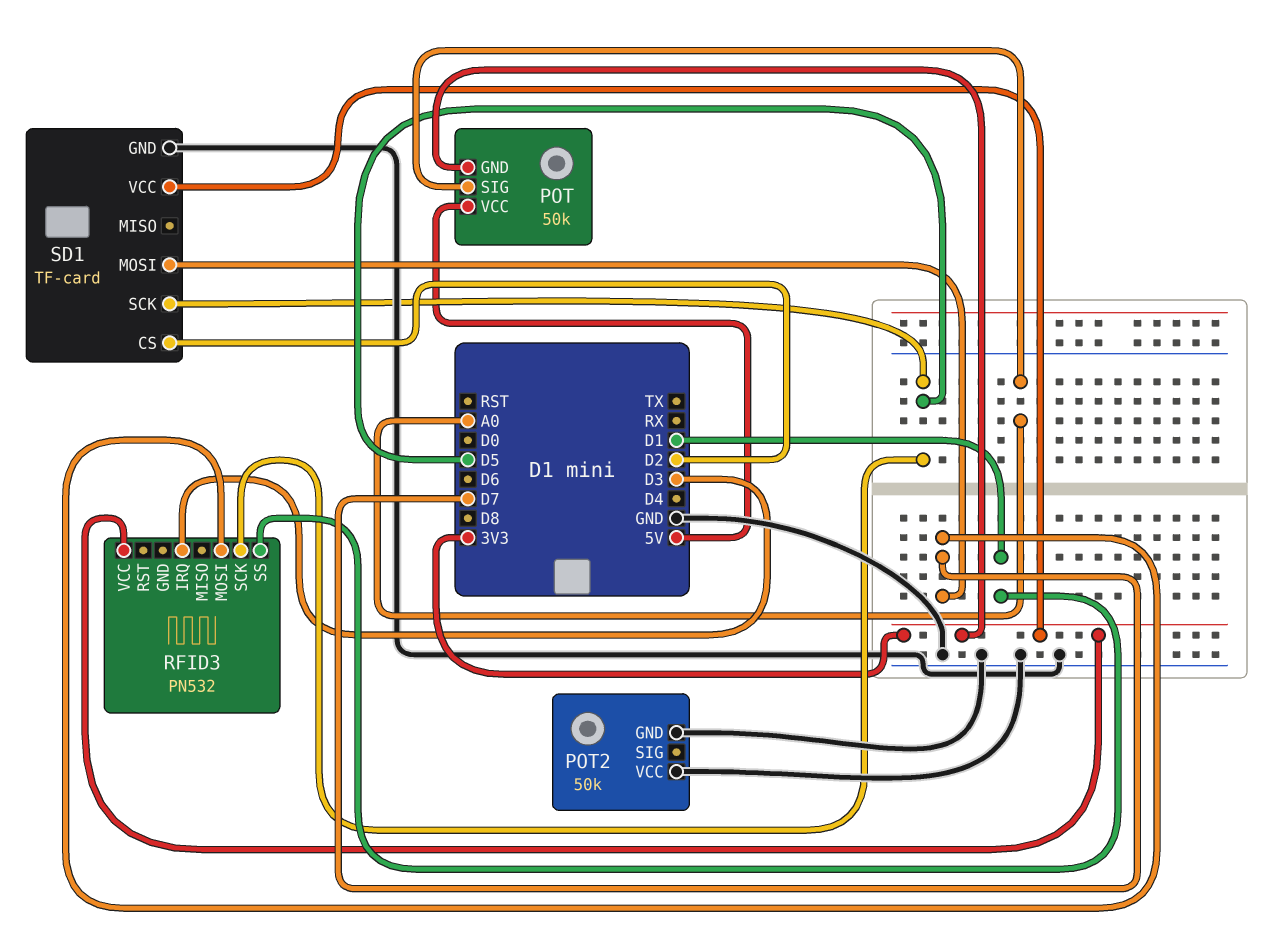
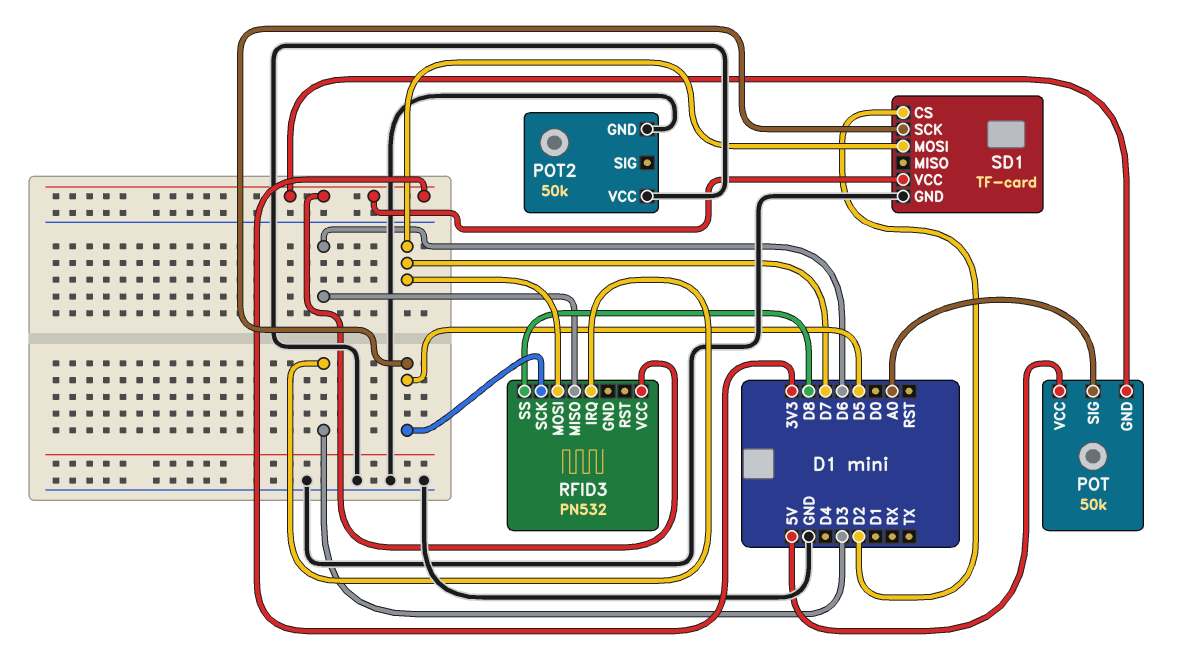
RFID3 pin MISO: none -> D6
RFID3 pin SS: D1 -> D8

